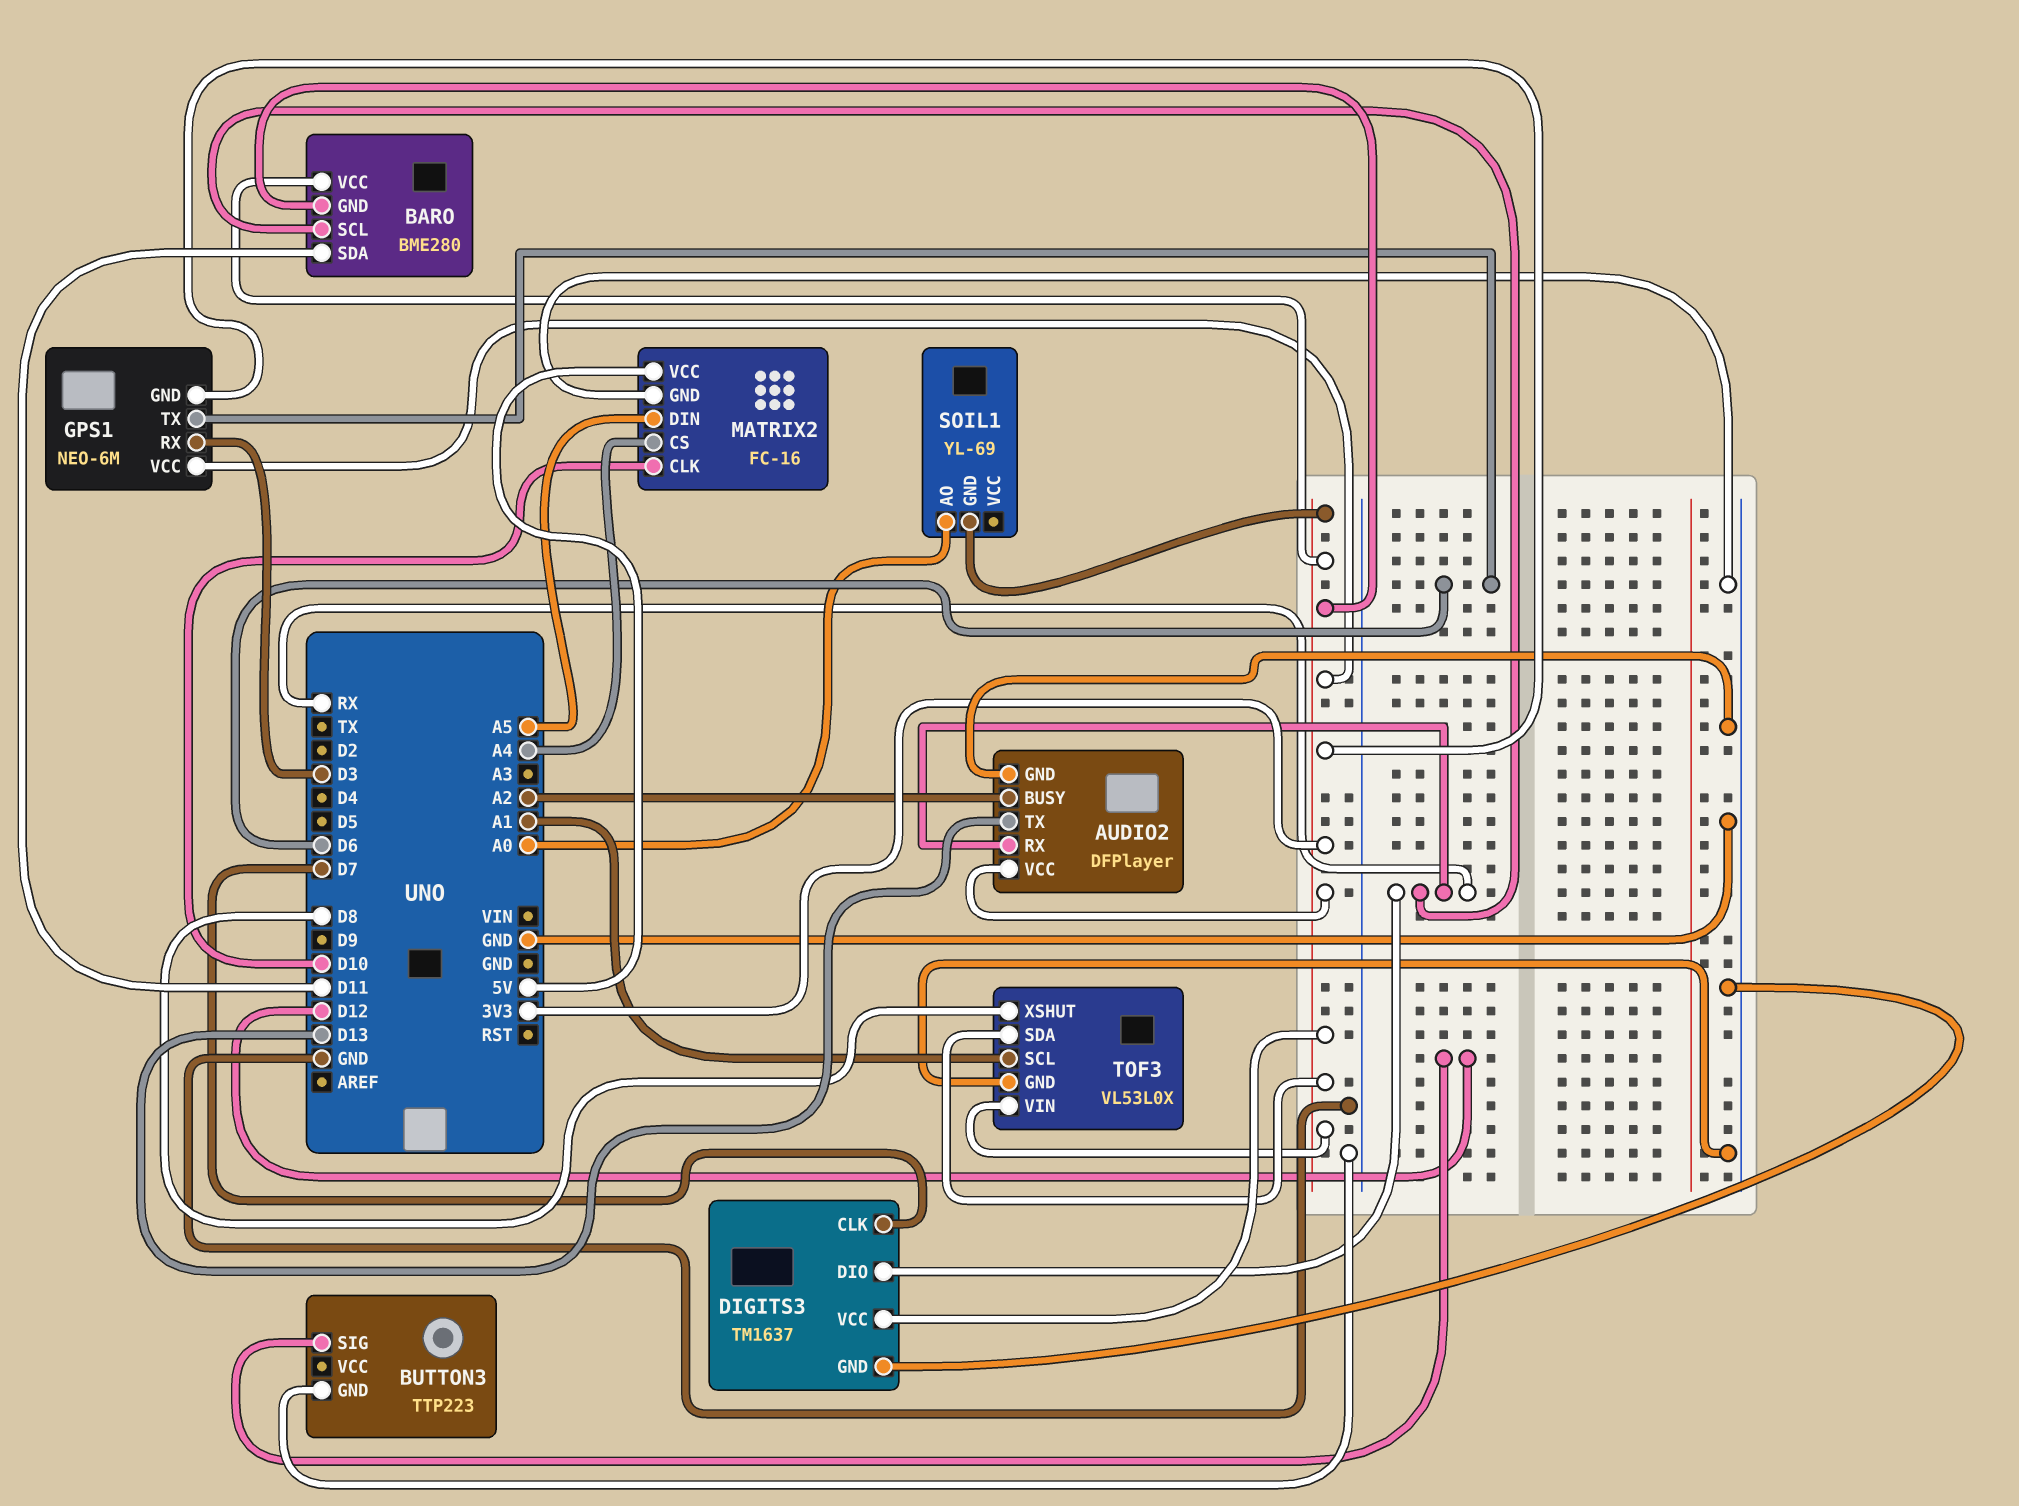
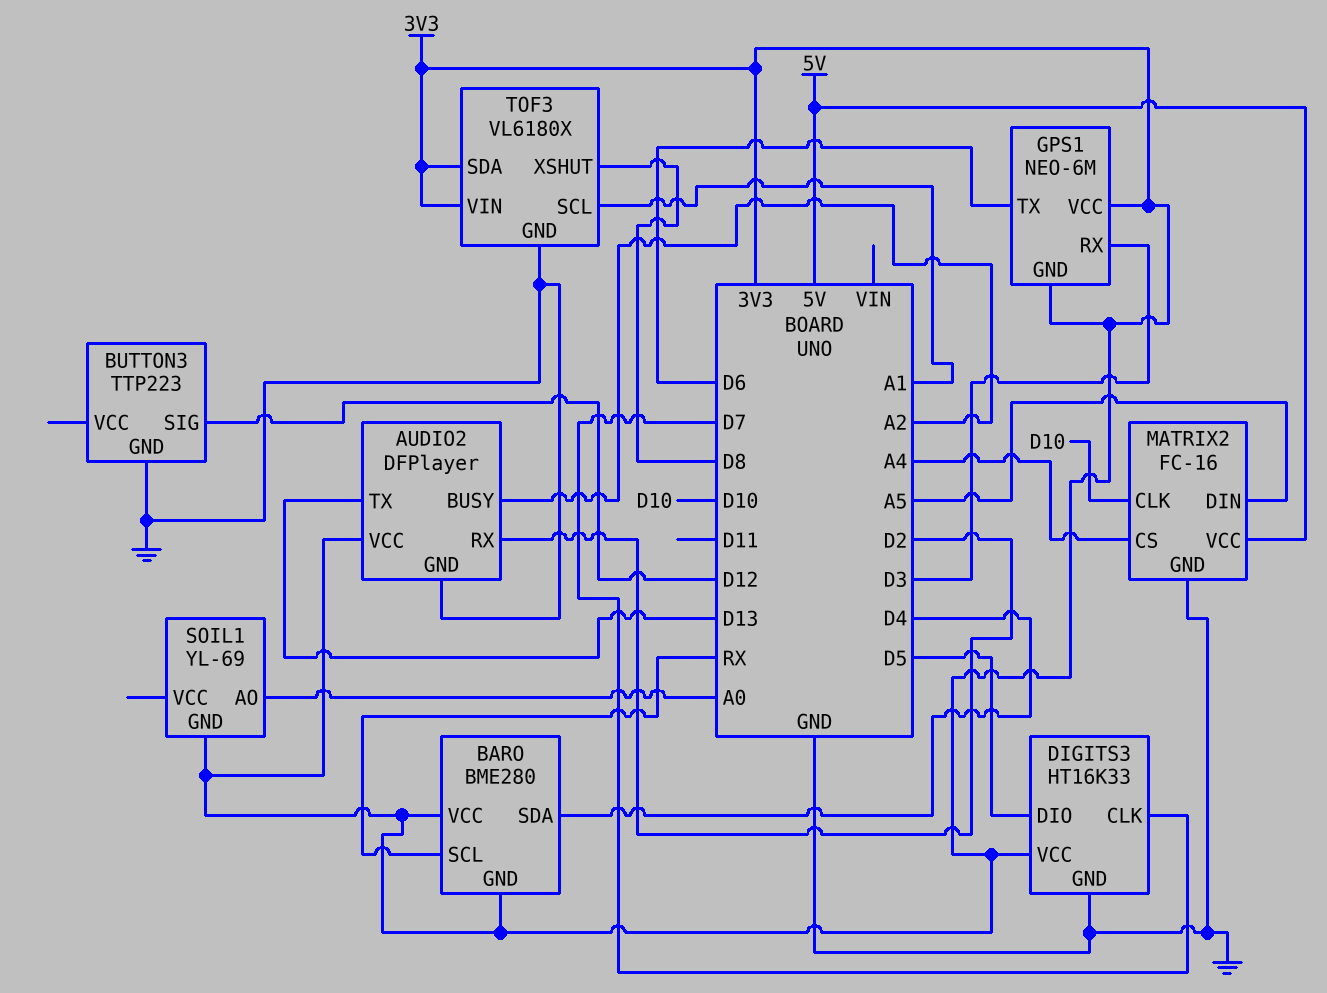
AUDIO2 pin RX: RX -> D2
BARO pin SDA: D11 -> D4
DIGITS3: TM1637 -> HT16K33
DIGITS3 pin DIO: RX -> D5
TOF3: VL53L0X -> VL6180X

